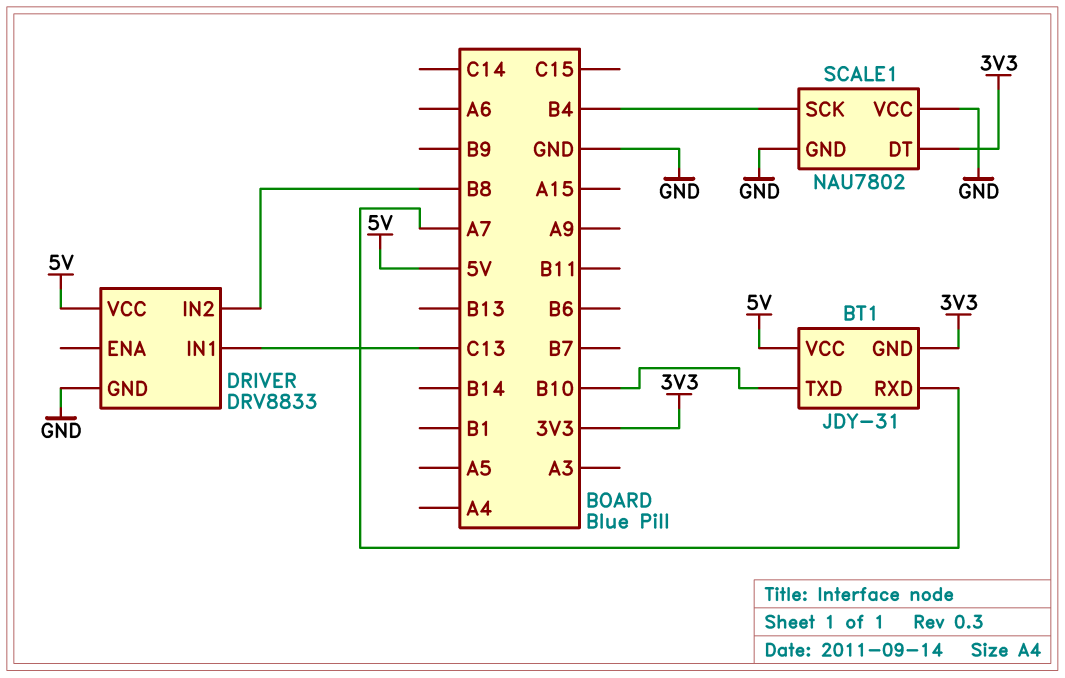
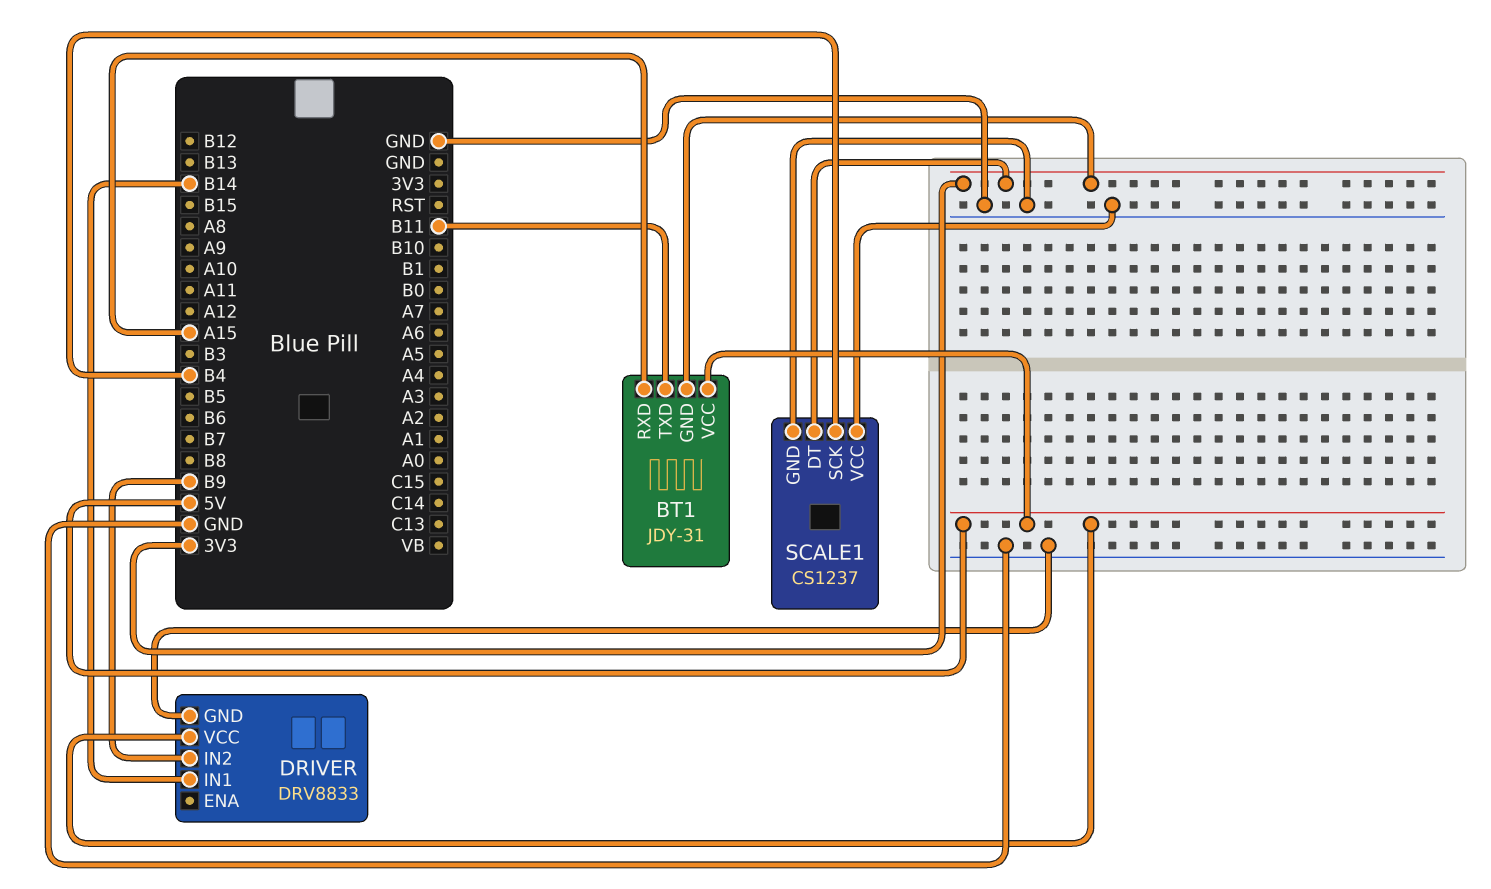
BT1 pin RXD: A7 -> A15
BT1 pin TXD: B10 -> B11
DRIVER pin IN1: C13 -> B14
DRIVER pin IN2: B8 -> B9
SCALE1: NAU7802 -> CS1237

